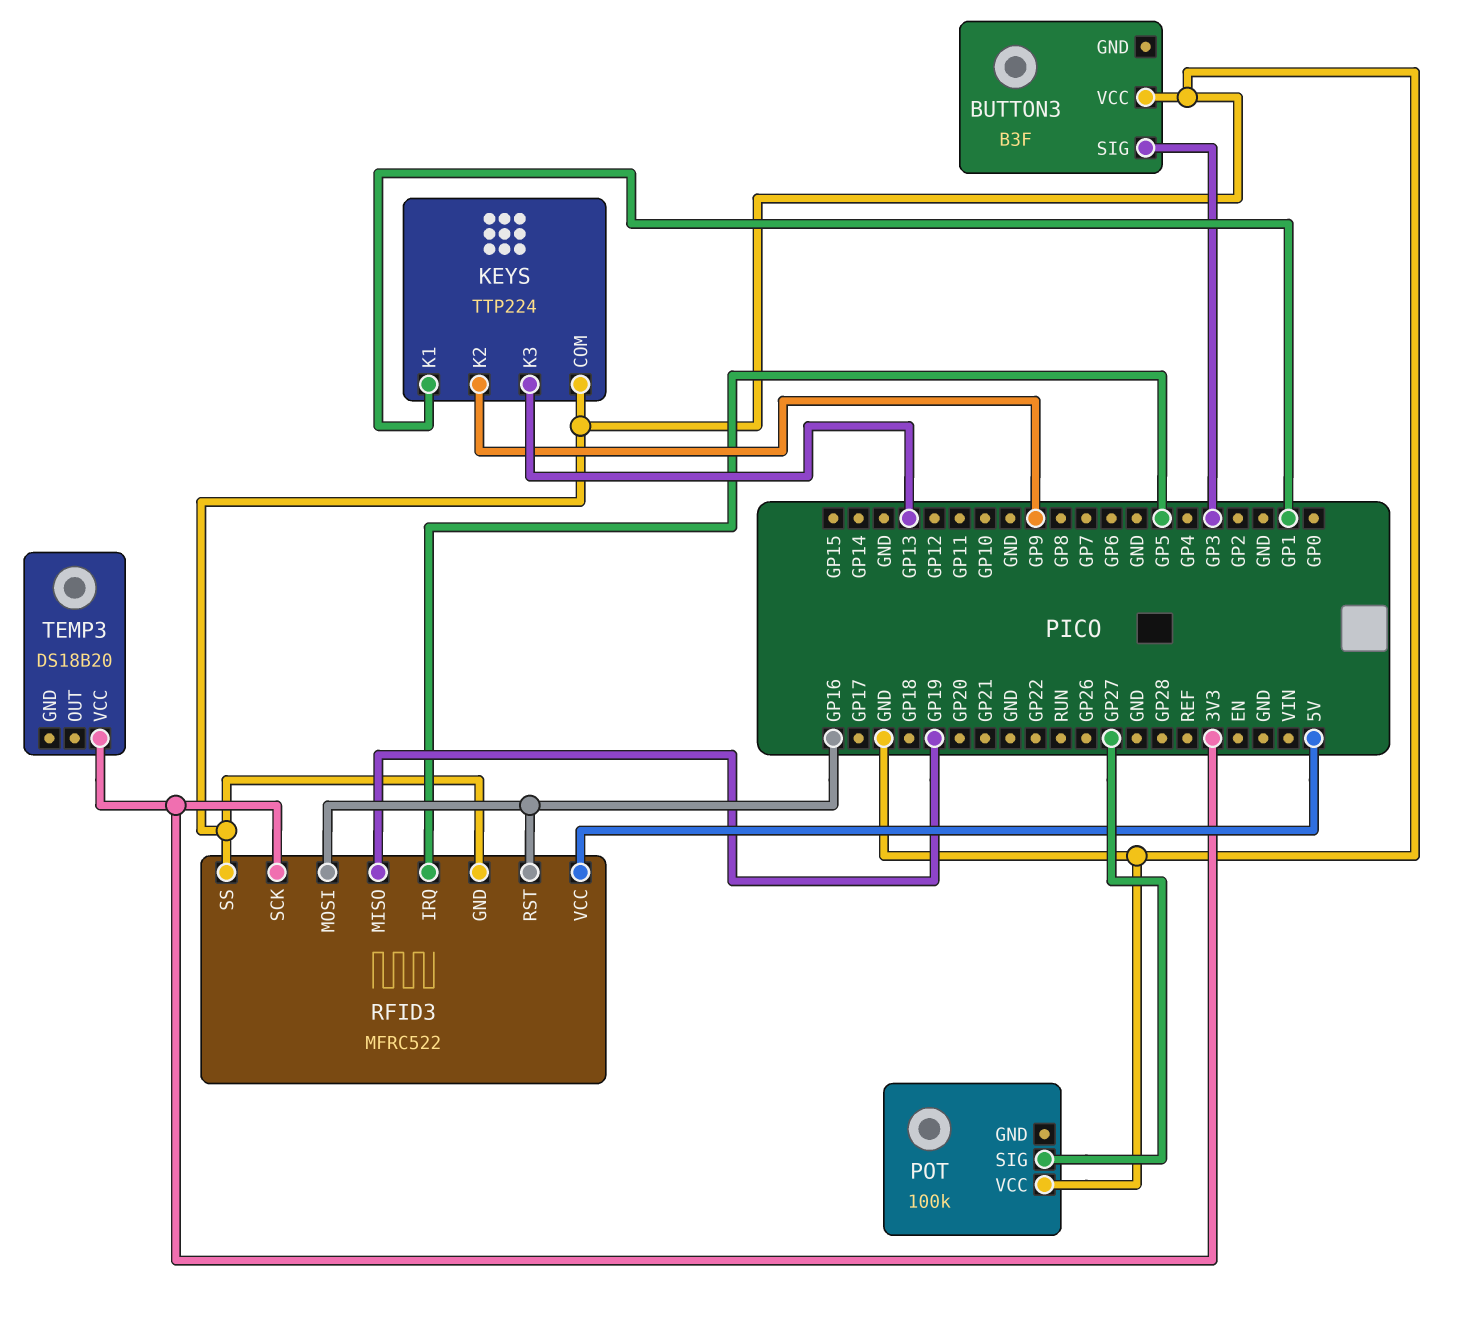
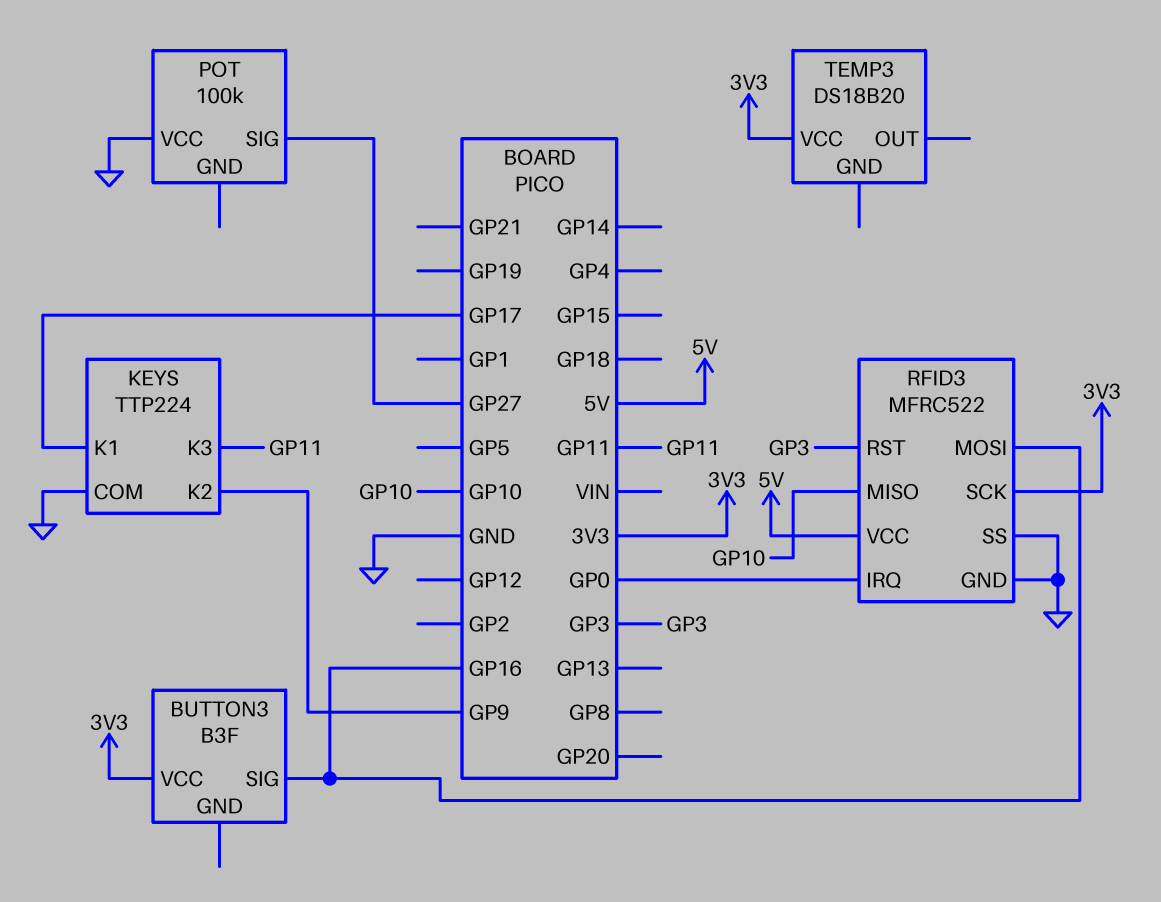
BUTTON3 pin SIG: GP3 -> GP16
BUTTON3 pin VCC: GND -> 3V3
KEYS pin K1: GP1 -> GP17
KEYS pin K3: GP13 -> GP11
RFID3 pin IRQ: GP5 -> GP0
RFID3 pin MISO: GP19 -> GP10
RFID3 pin RST: GP16 -> GP3

